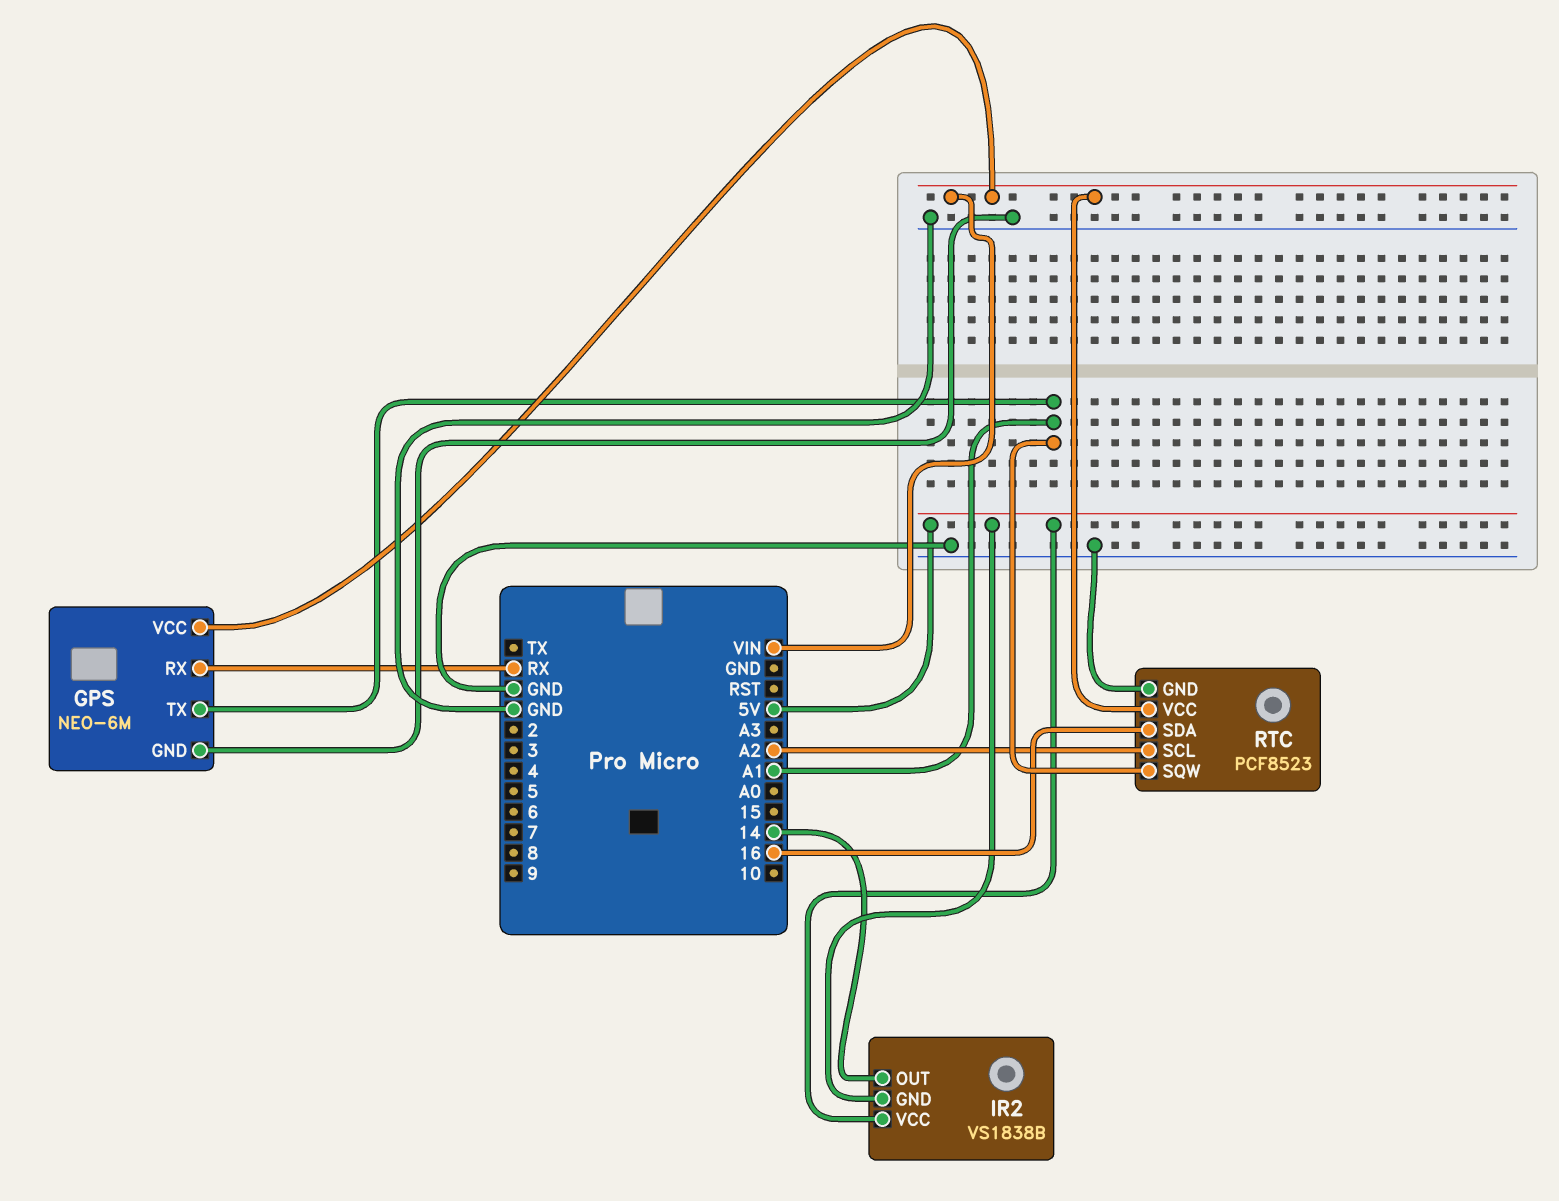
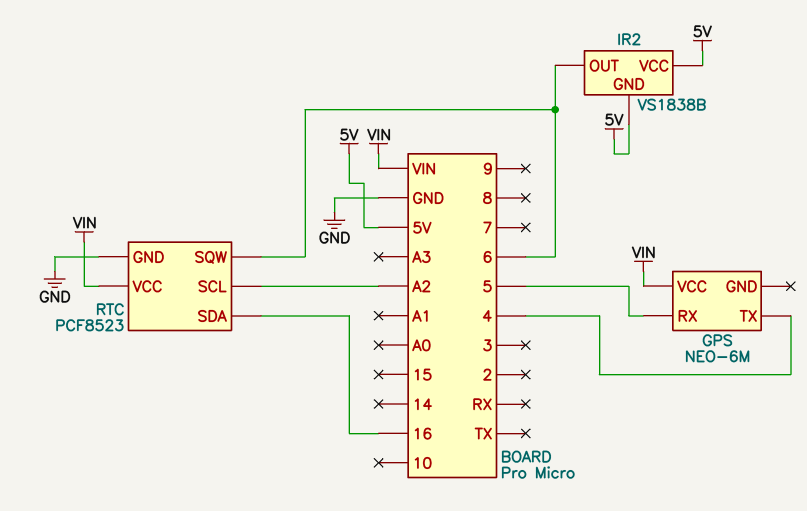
GPS pin GND: GND -> none
GPS pin RX: RX -> 5
GPS pin TX: A1 -> 4
IR2 pin OUT: 14 -> 6
RTC pin SQW: A1 -> 6

